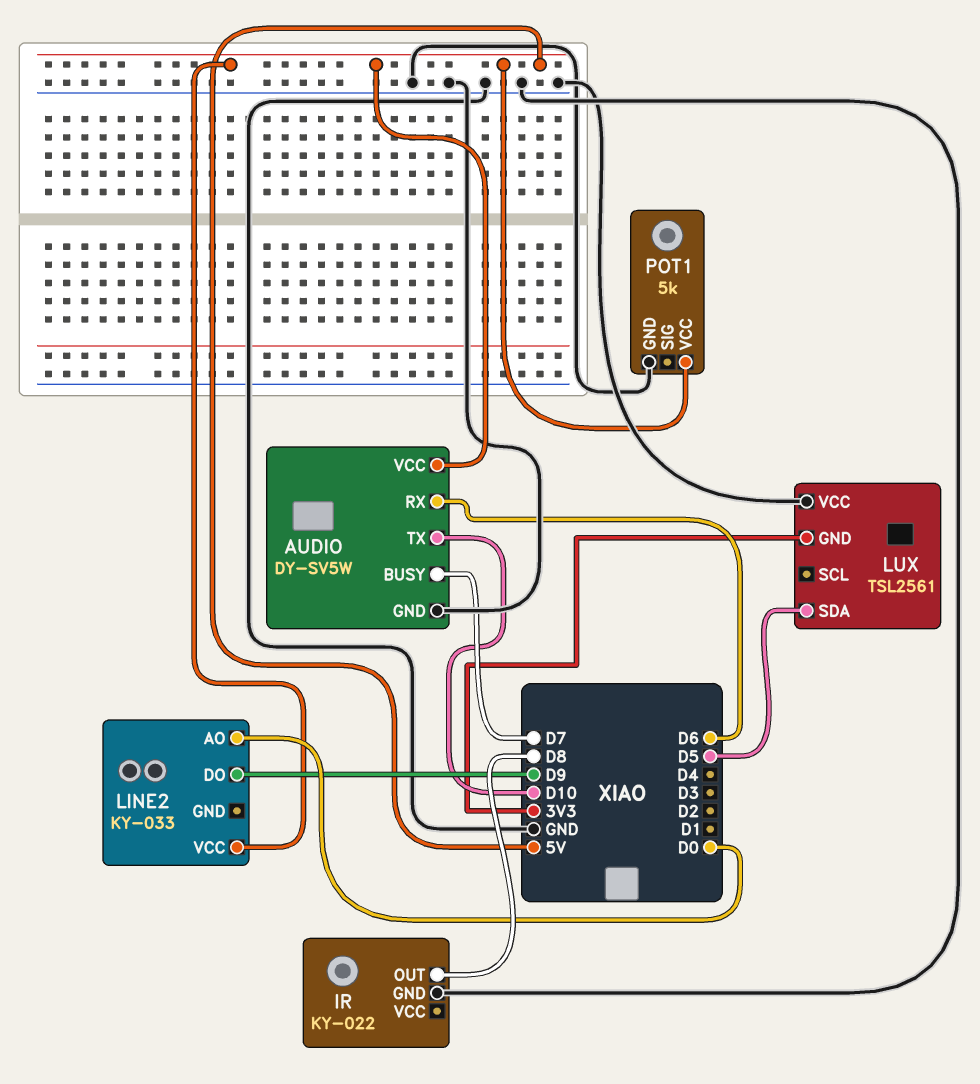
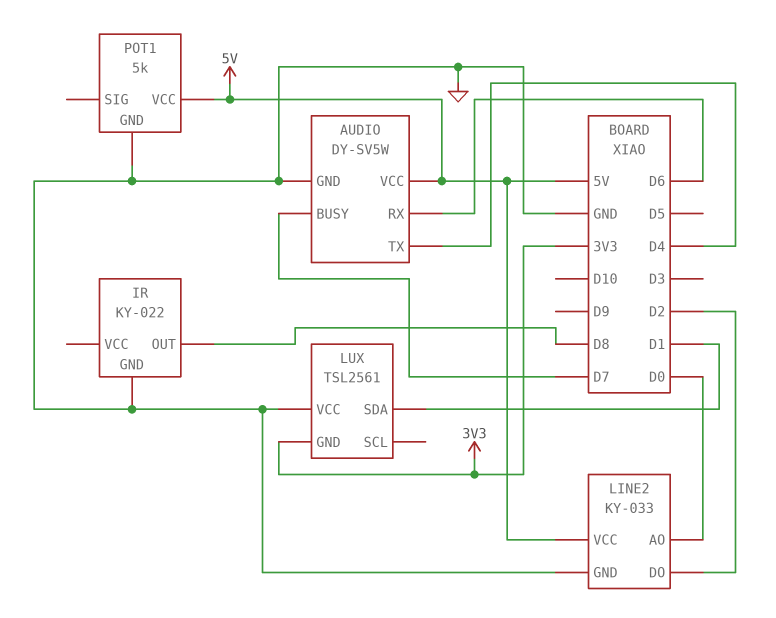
AUDIO pin TX: D10 -> D4
LINE2 pin DO: D9 -> D2
LINE2 pin GND: none -> GND
LUX pin SDA: D5 -> D1

